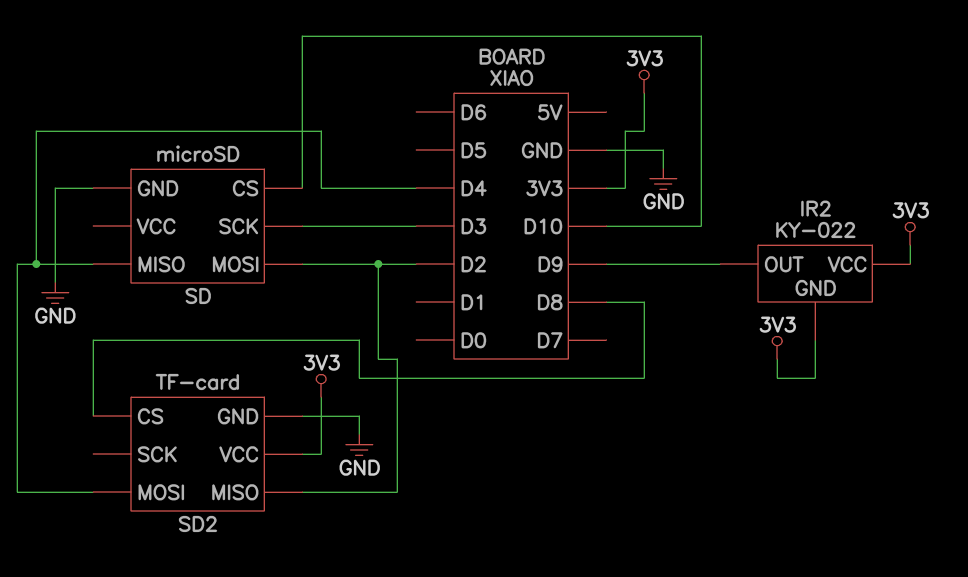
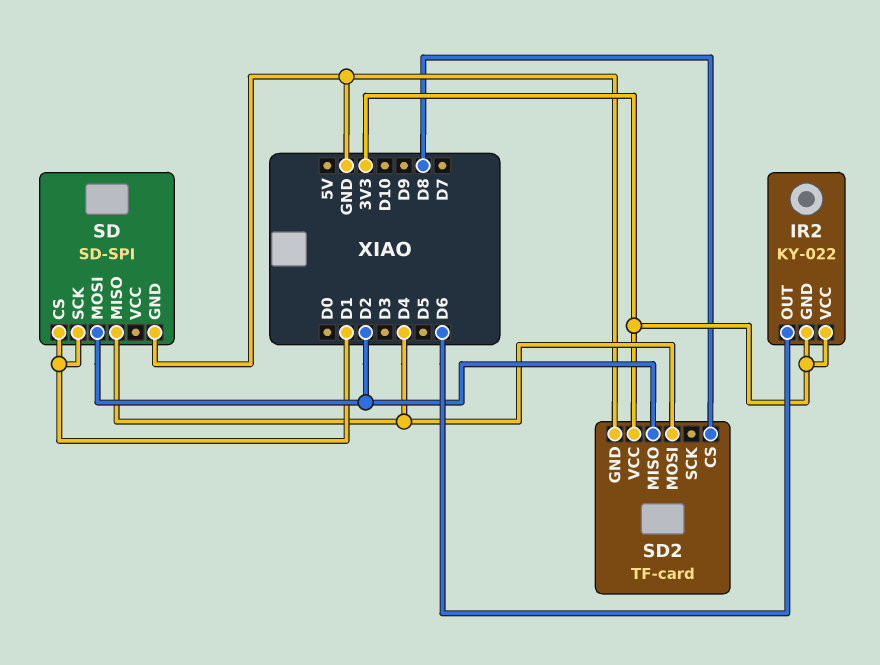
IR2 pin OUT: D9 -> D6
SD: microSD -> SD-SPI
SD pin CS: D10 -> D1
SD pin SCK: D3 -> D1

